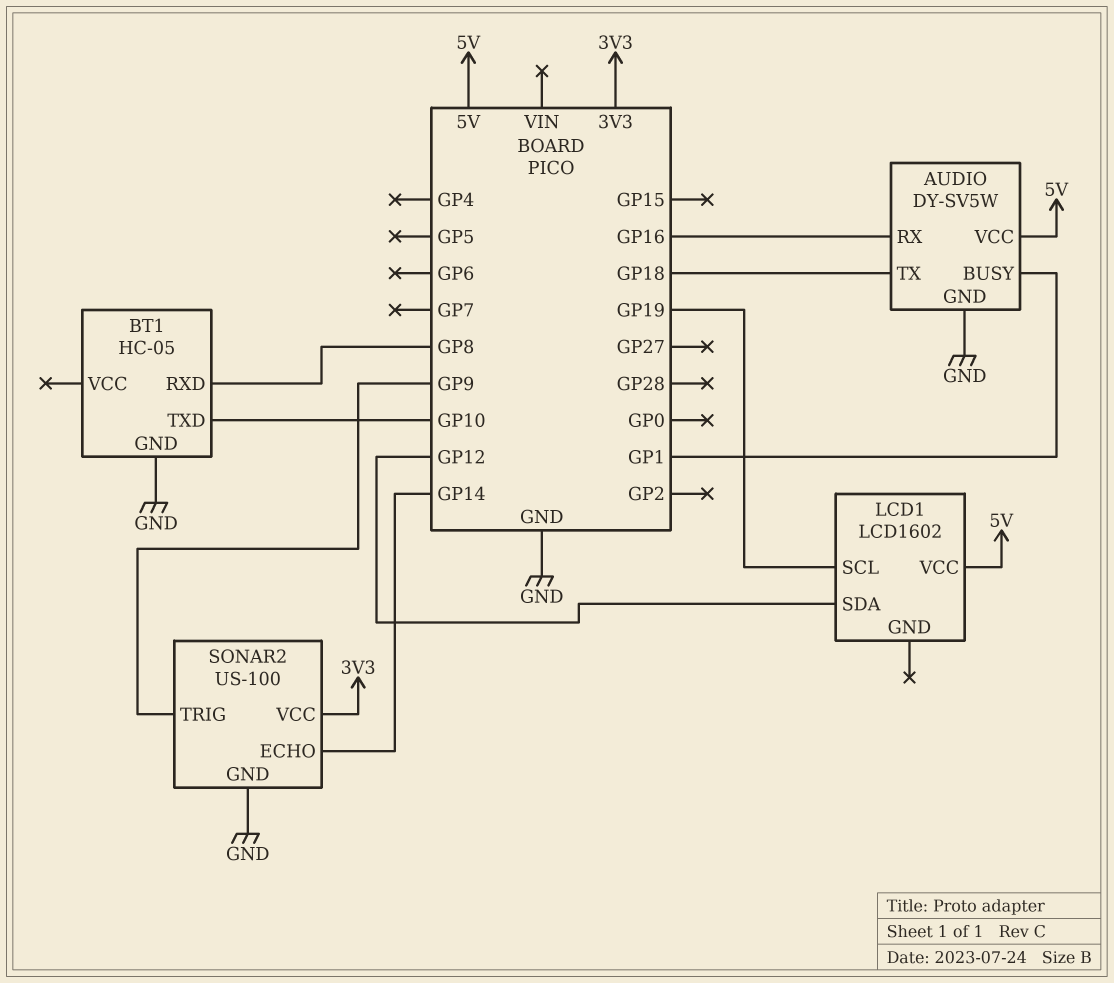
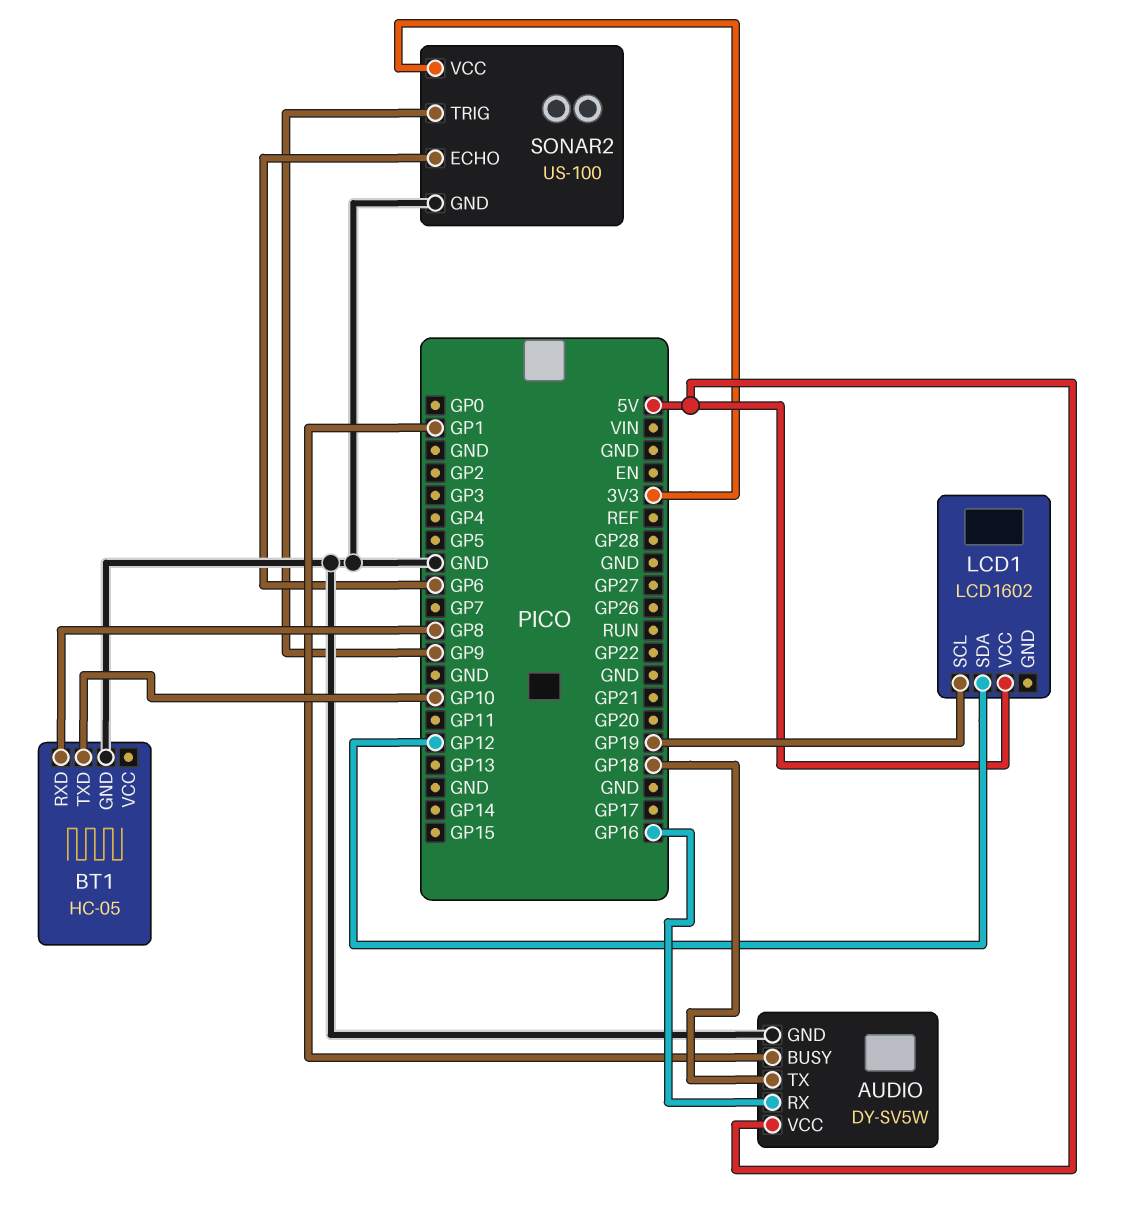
SONAR2 pin ECHO: GP14 -> GP6

